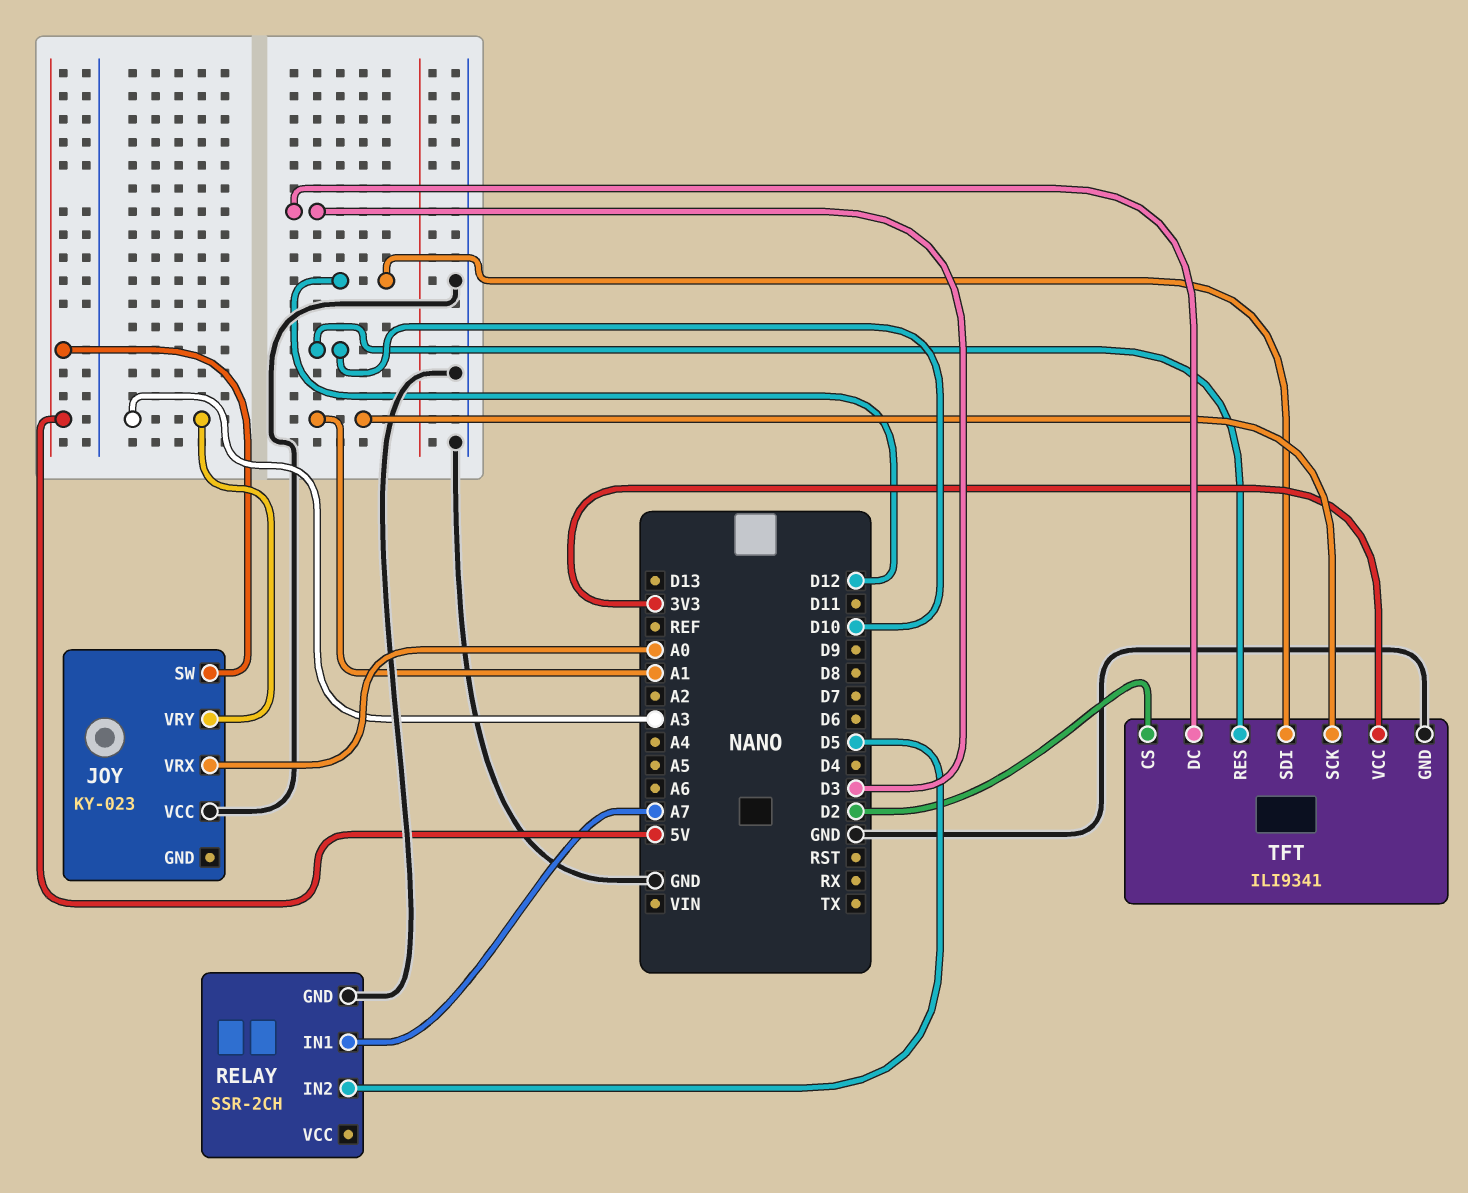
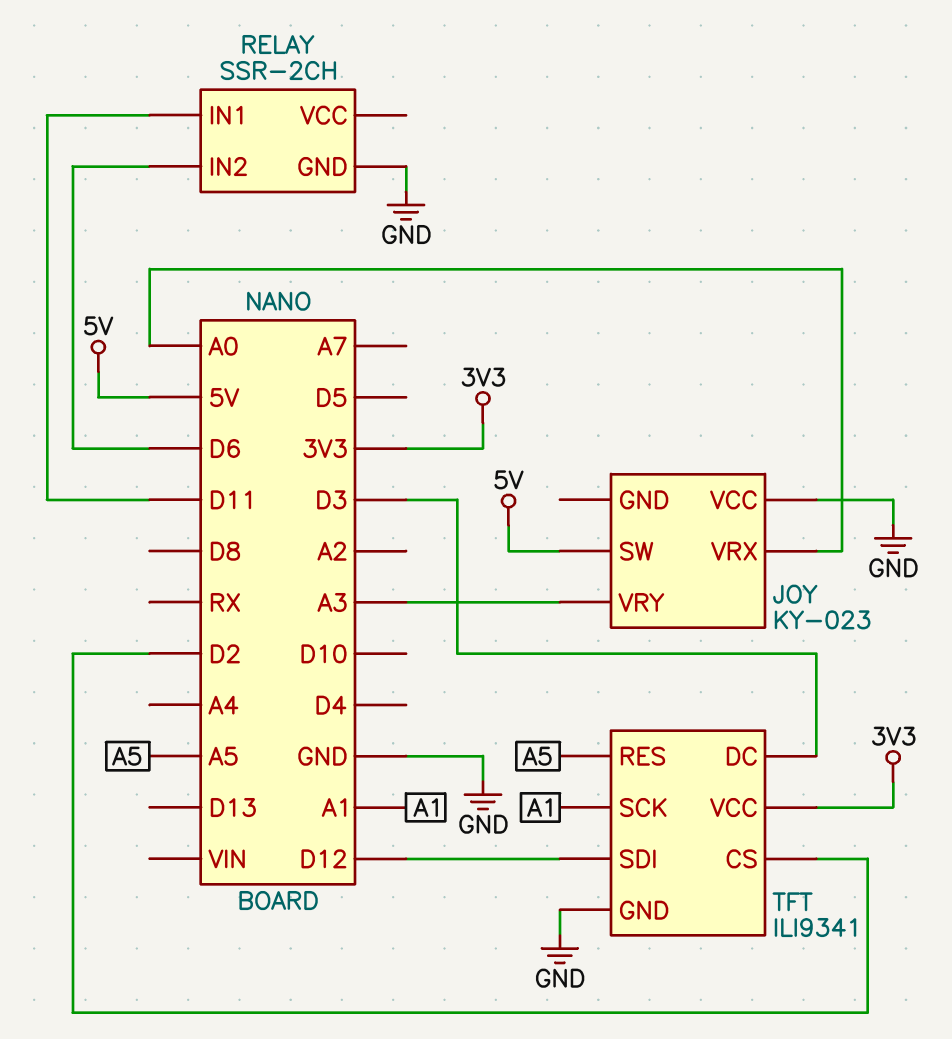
RELAY pin IN1: A7 -> D11
RELAY pin IN2: D5 -> D6
TFT pin RES: D10 -> A5

